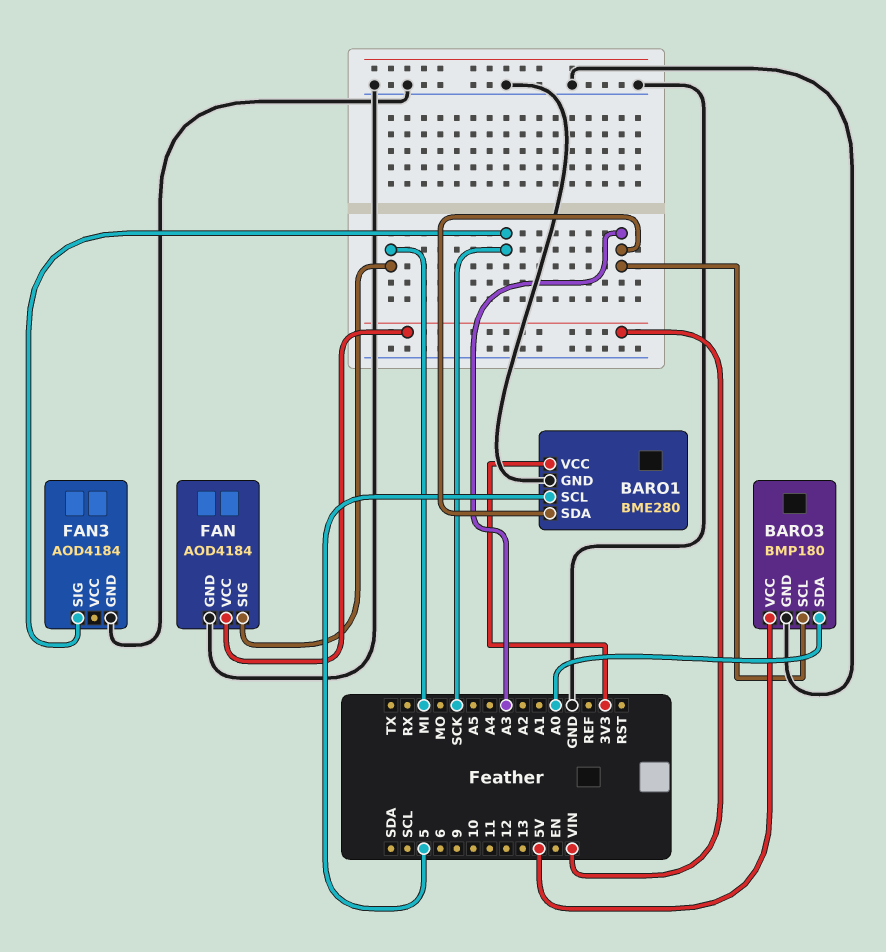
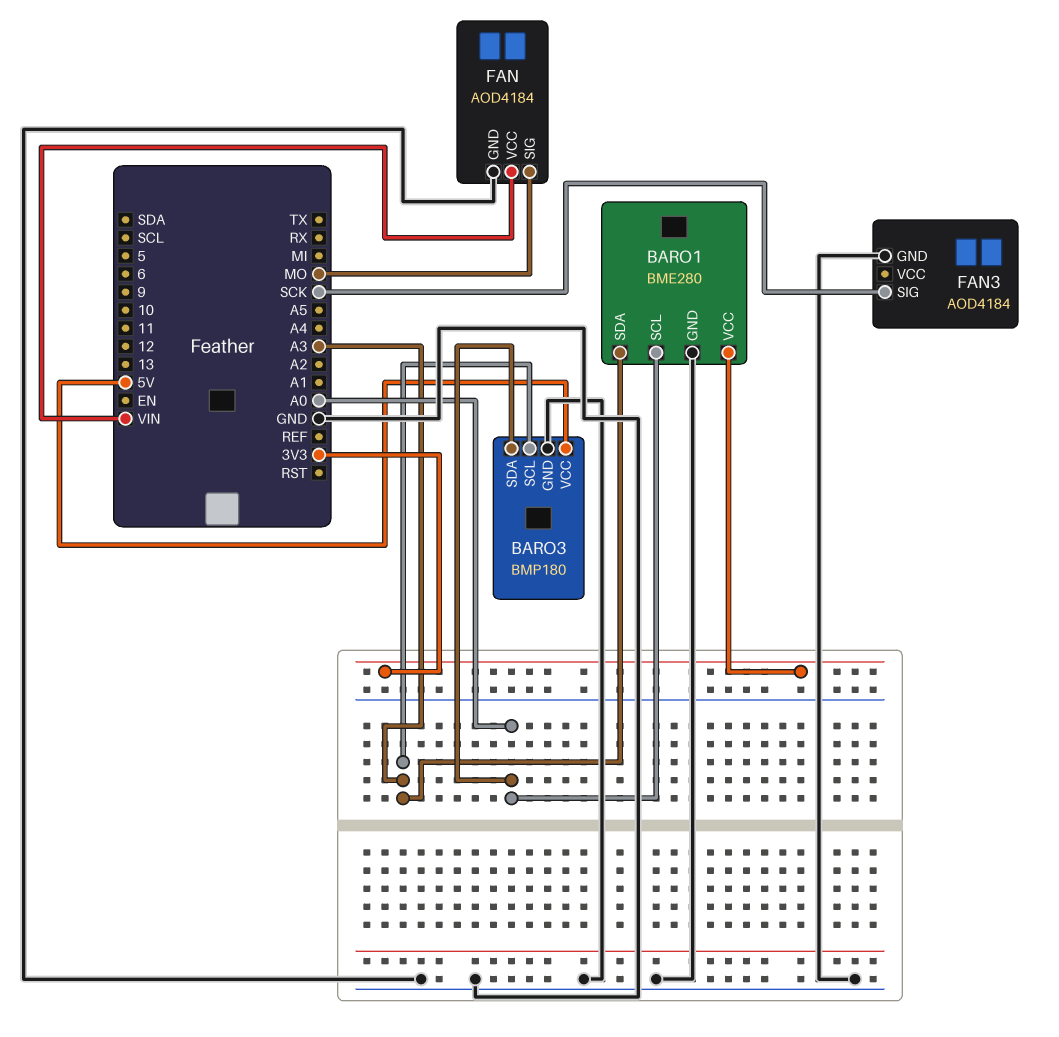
BARO1 pin SCL: 5 -> A0
FAN pin SIG: MI -> MO

